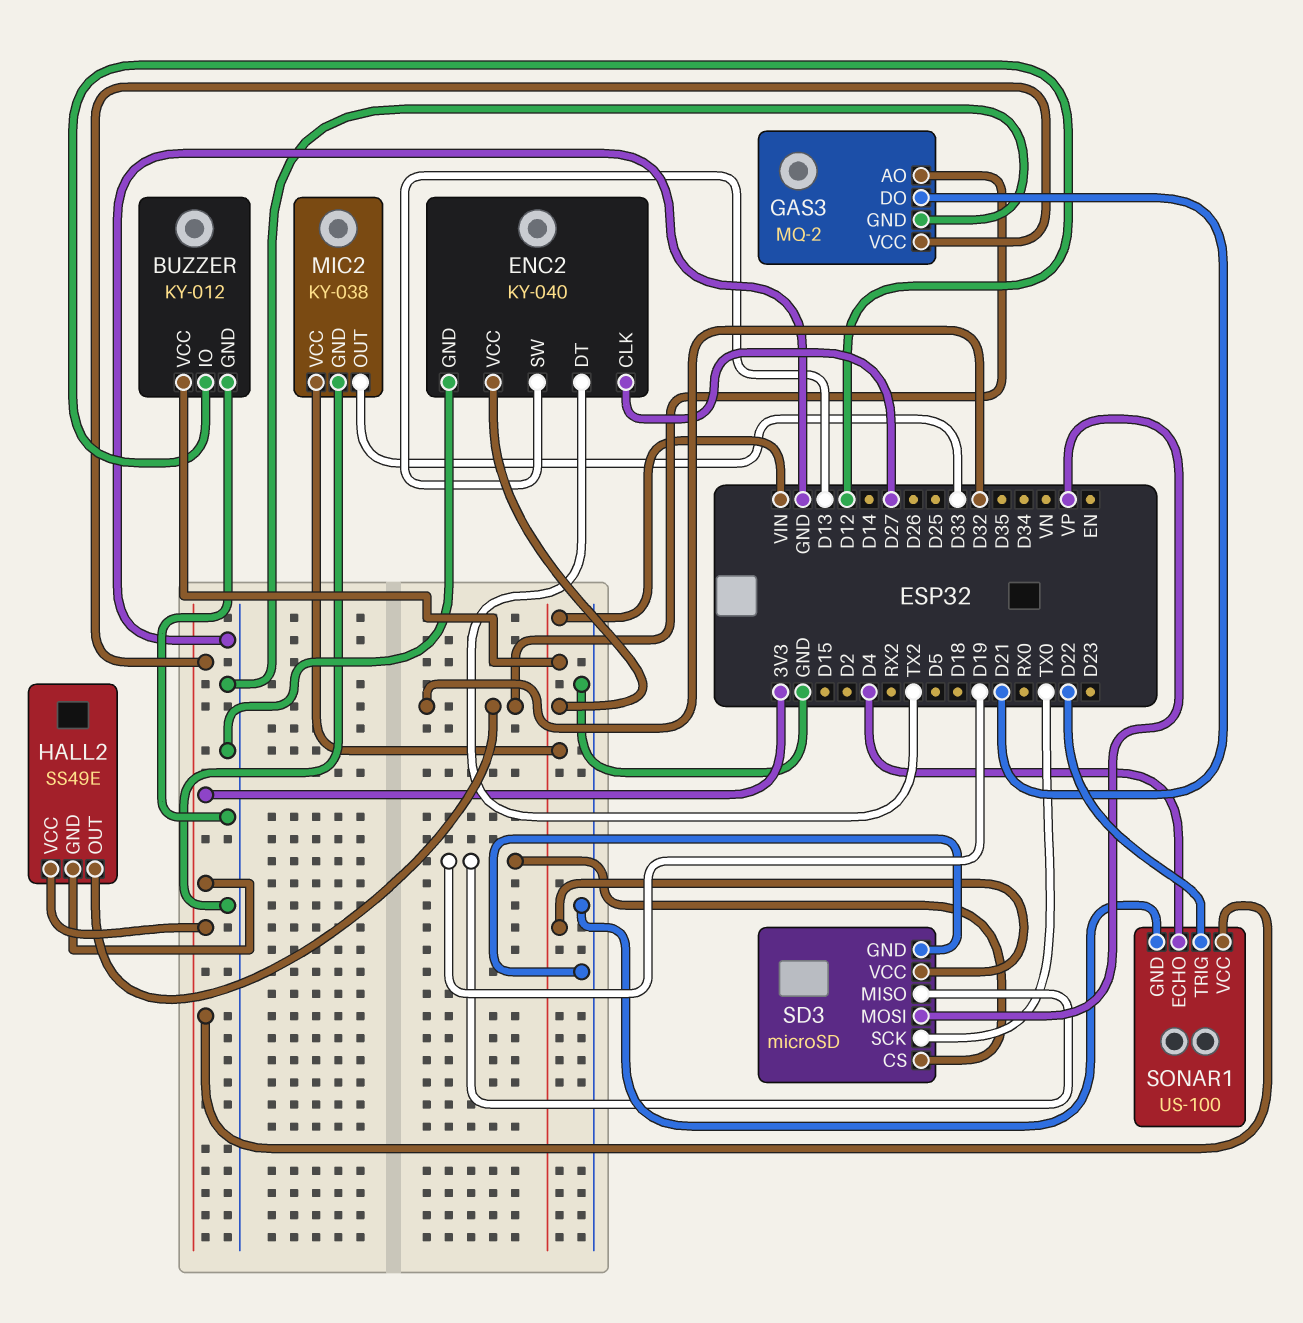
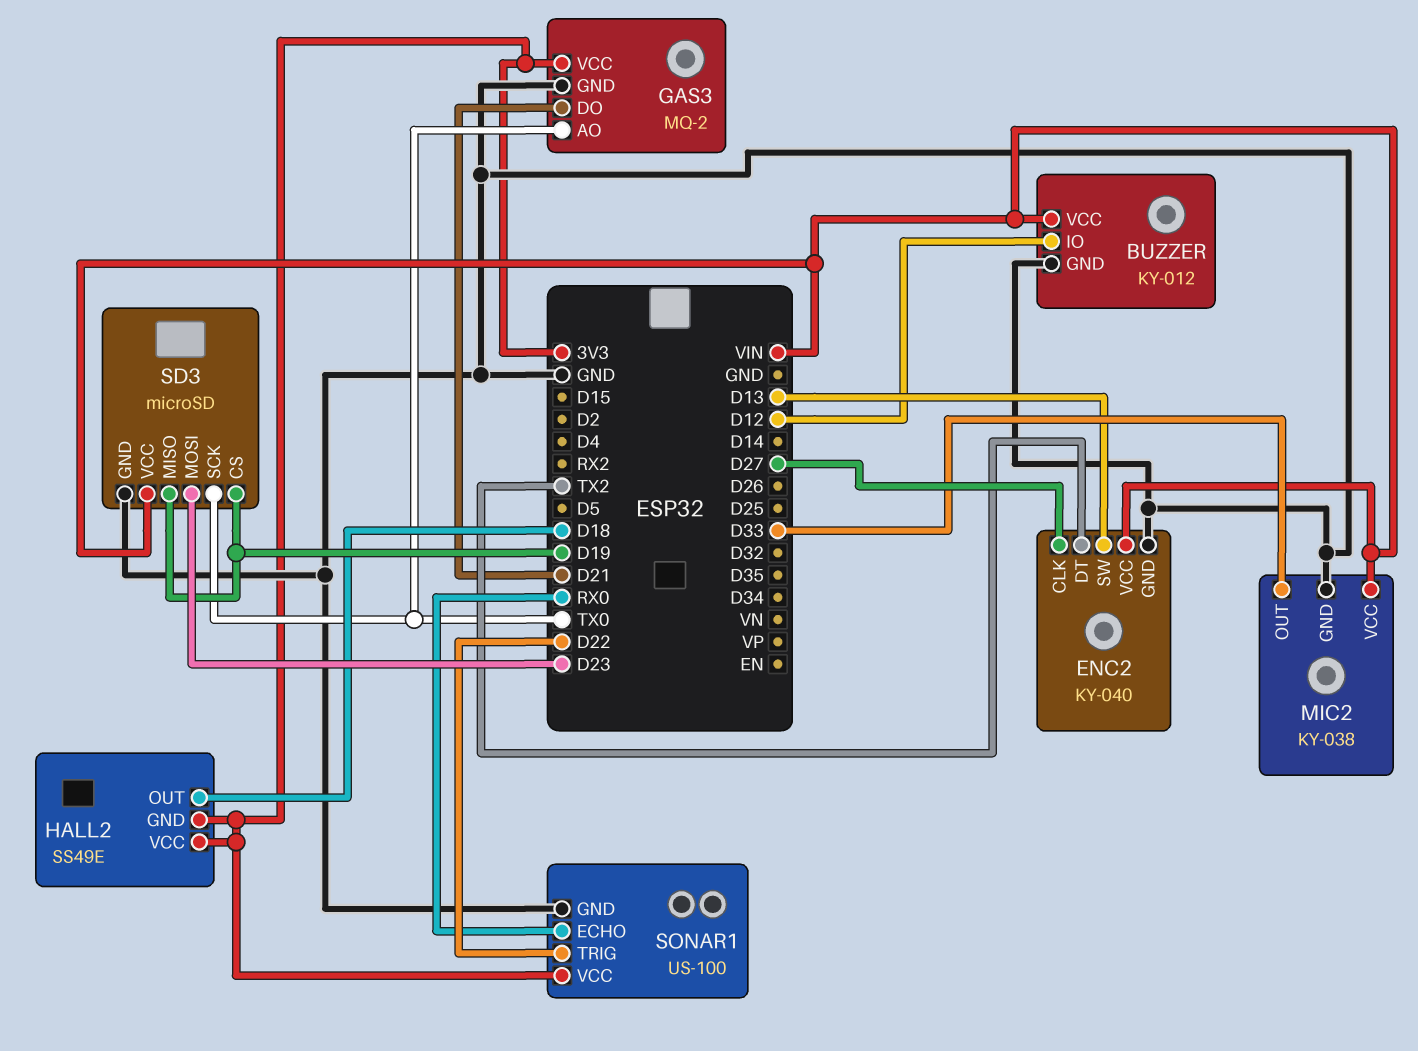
GAS3 pin AO: D32 -> TX0
HALL2 pin OUT: D32 -> D18
SD3 pin MOSI: VP -> D23
SONAR1 pin ECHO: D4 -> RX0

